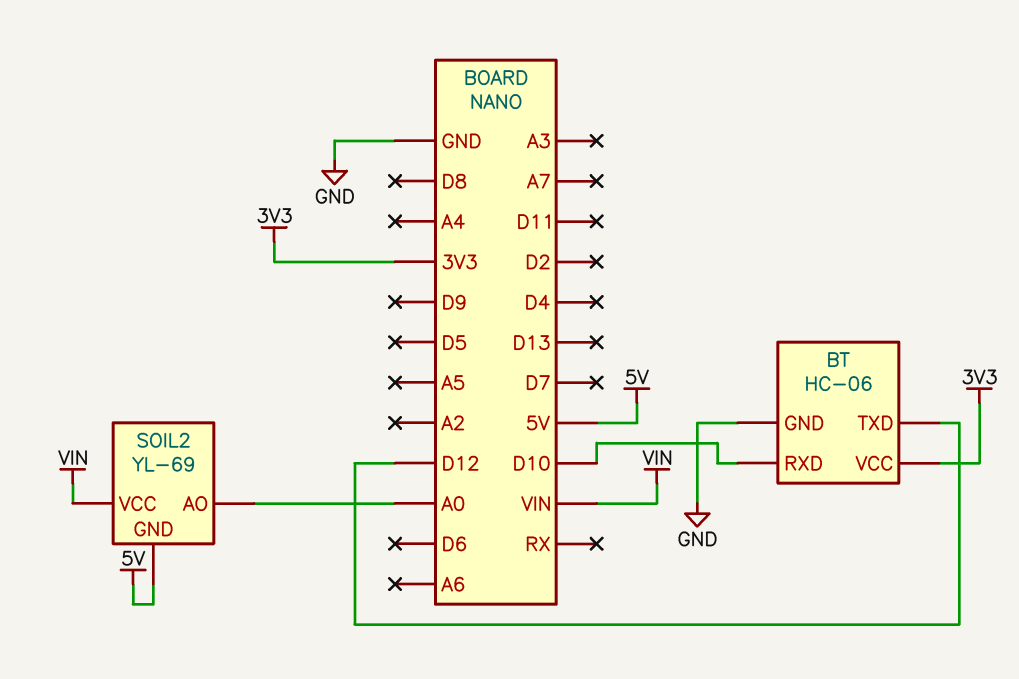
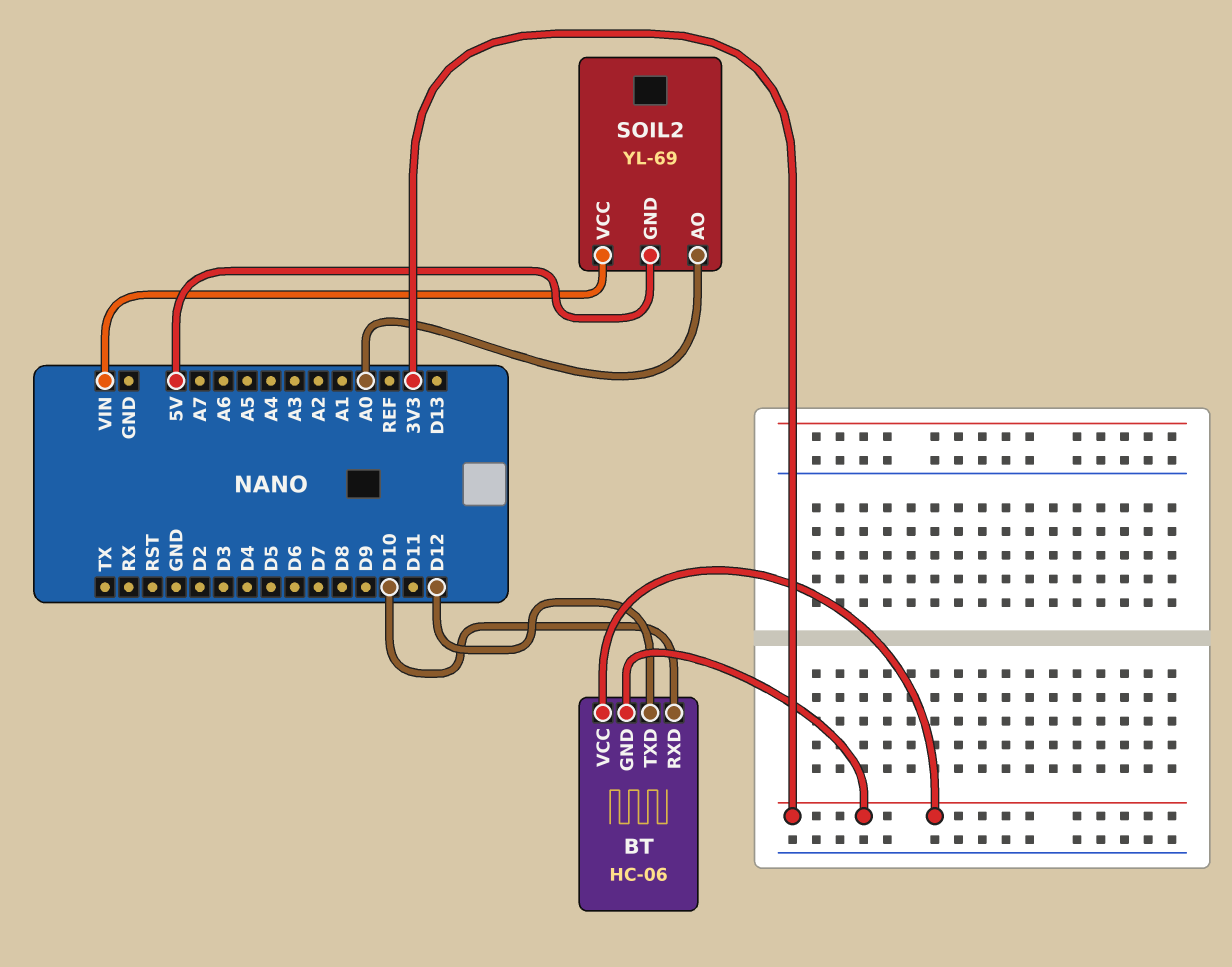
BT pin GND: GND -> 3V3

